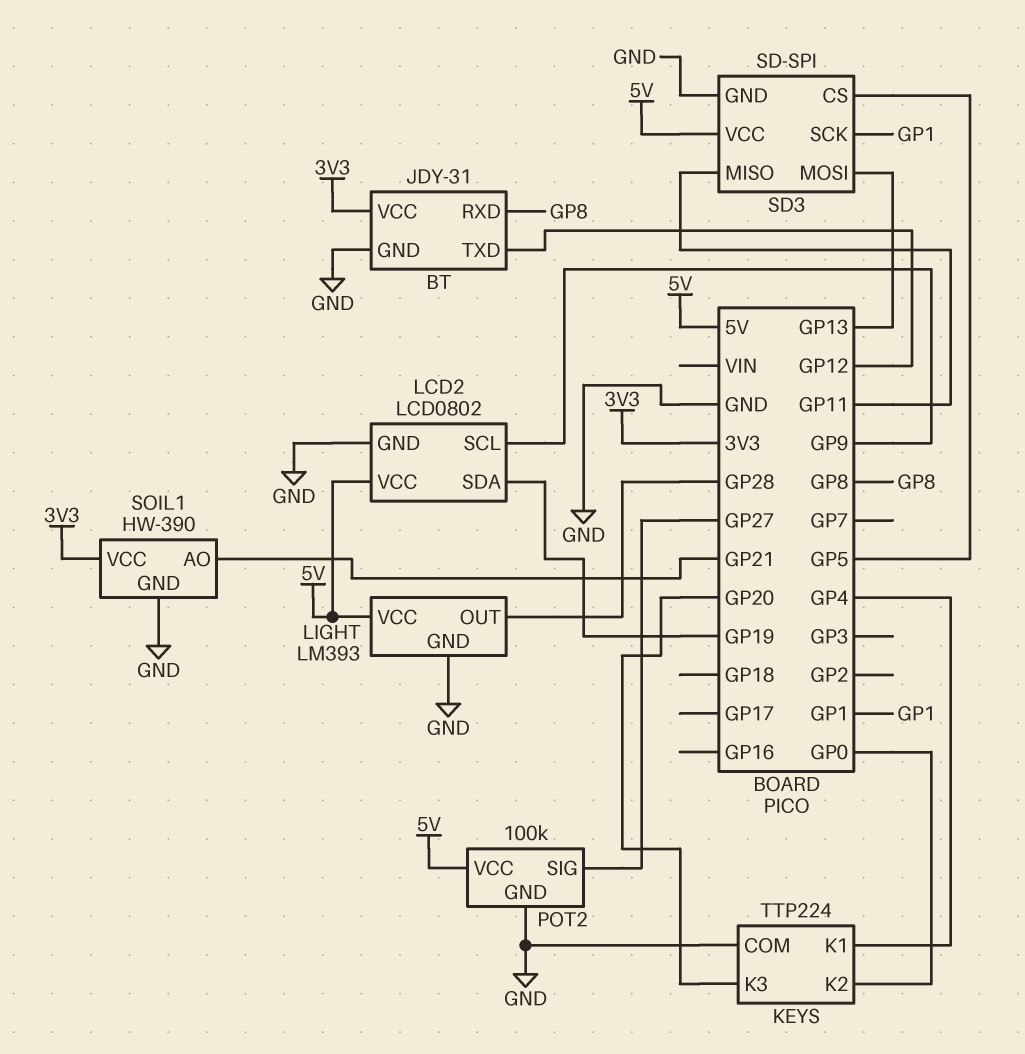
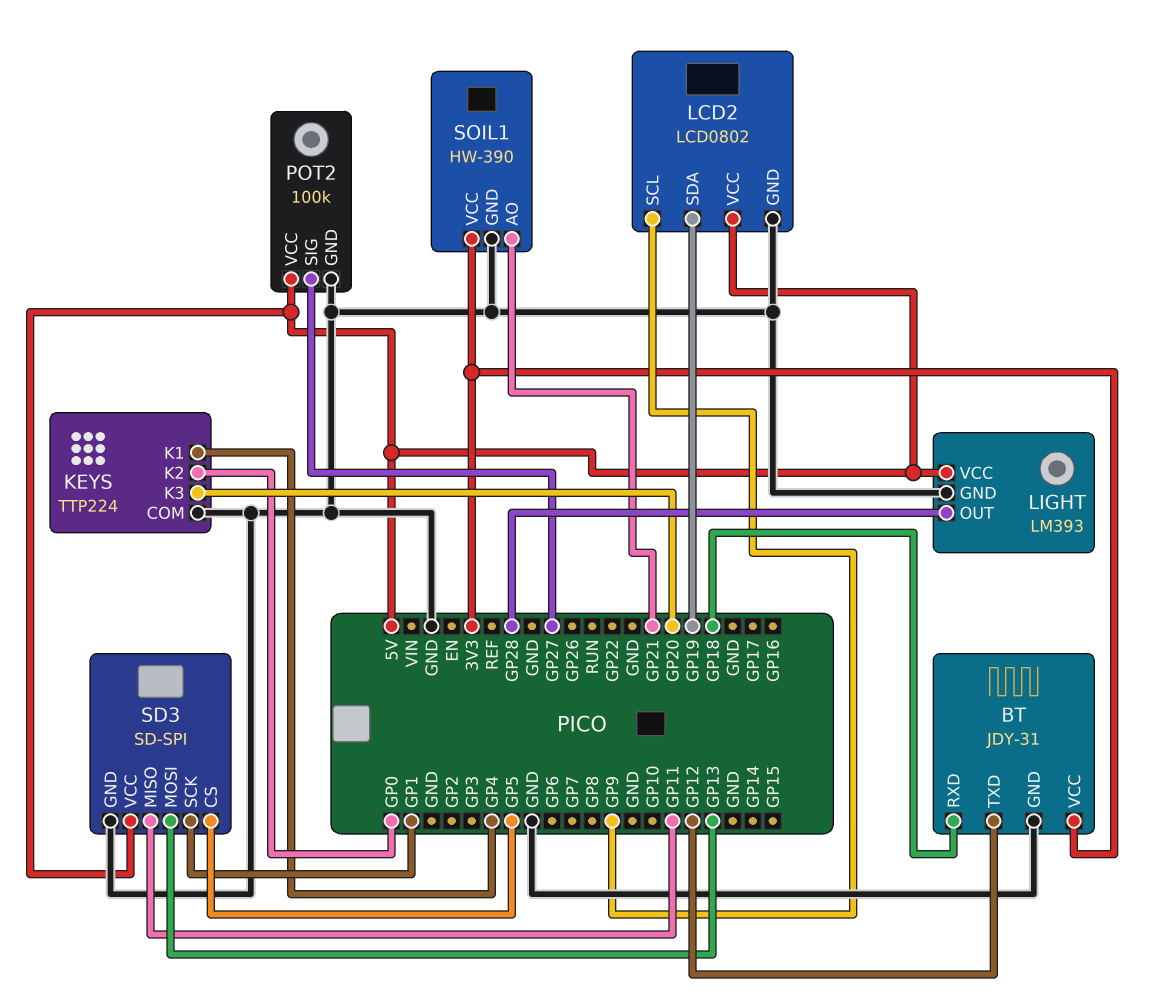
BT pin RXD: GP8 -> GP18

